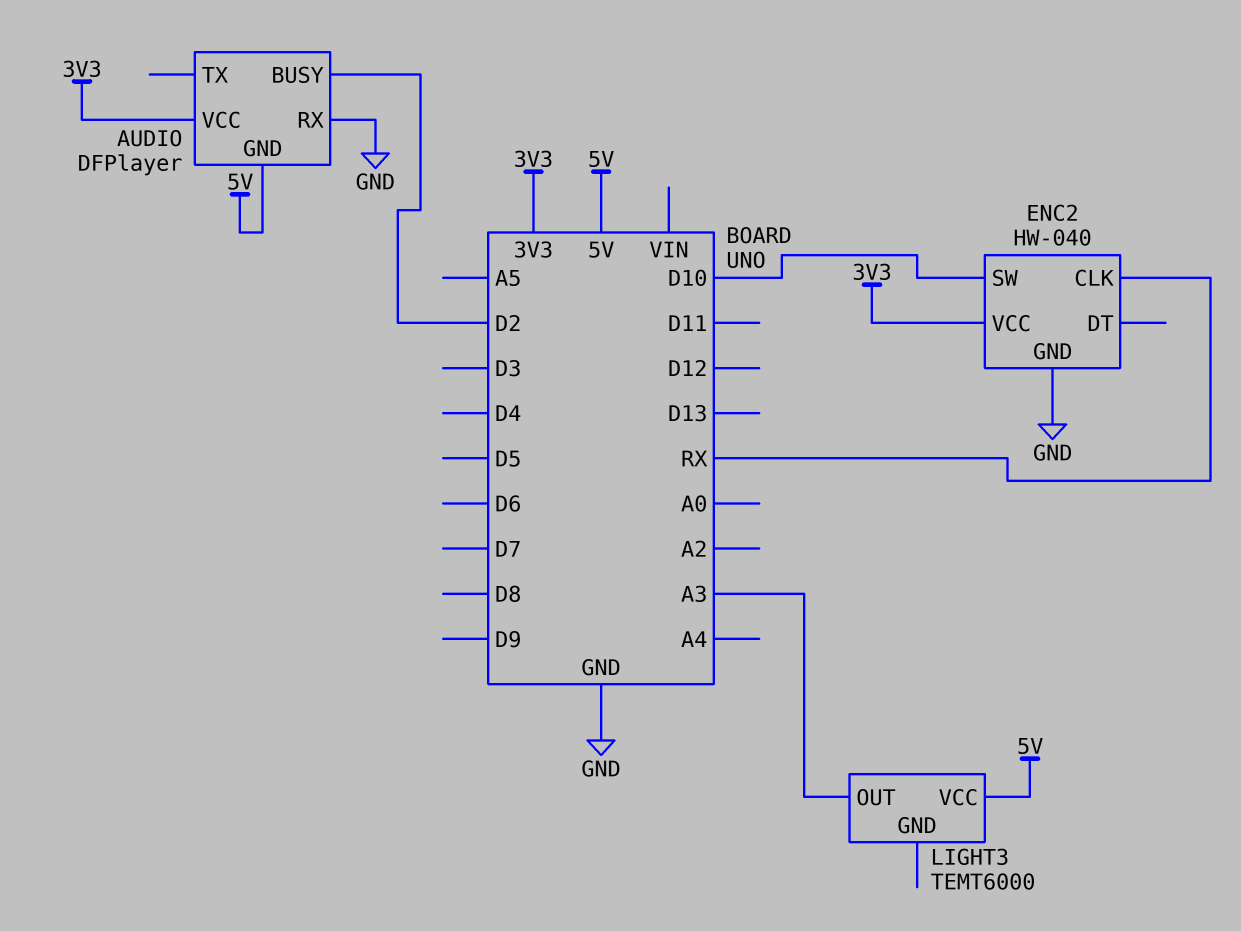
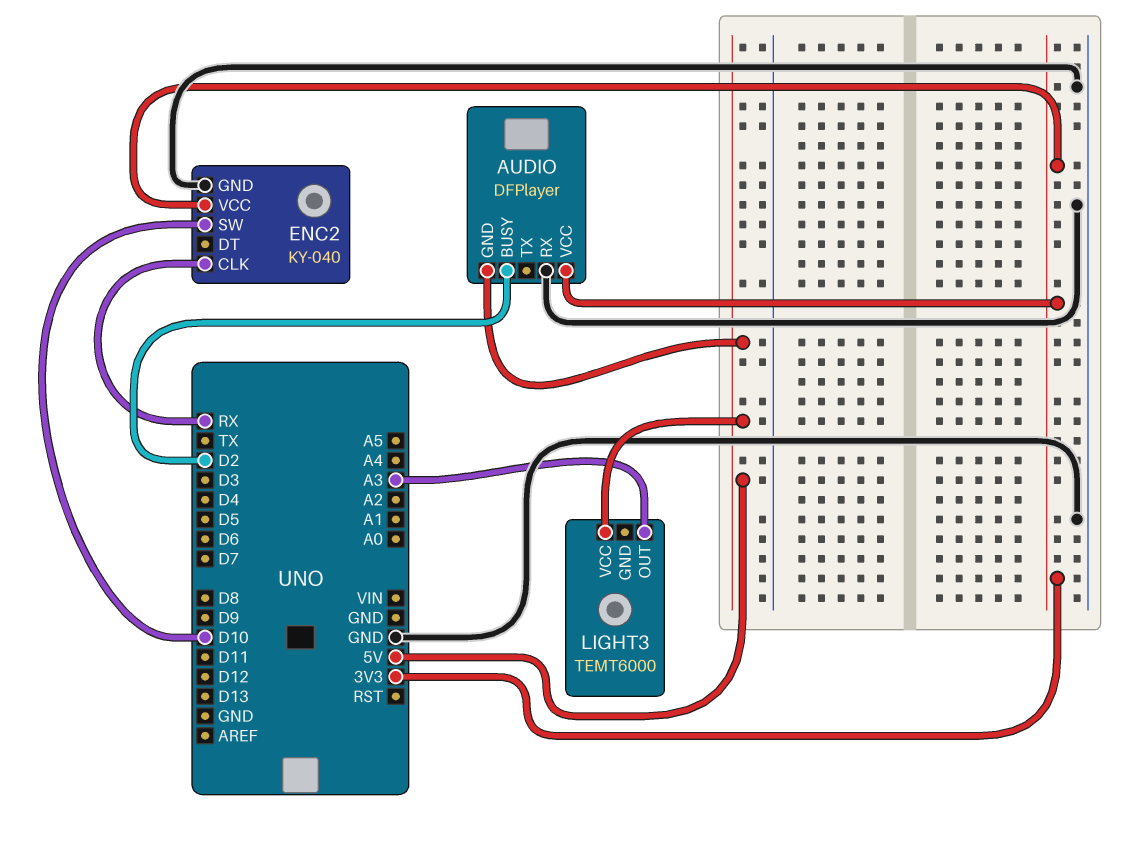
ENC2: HW-040 -> KY-040

